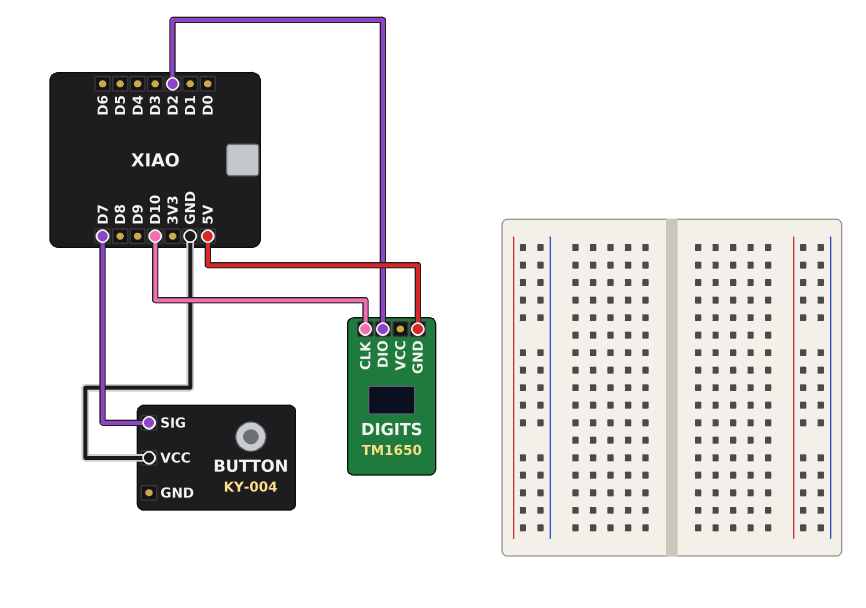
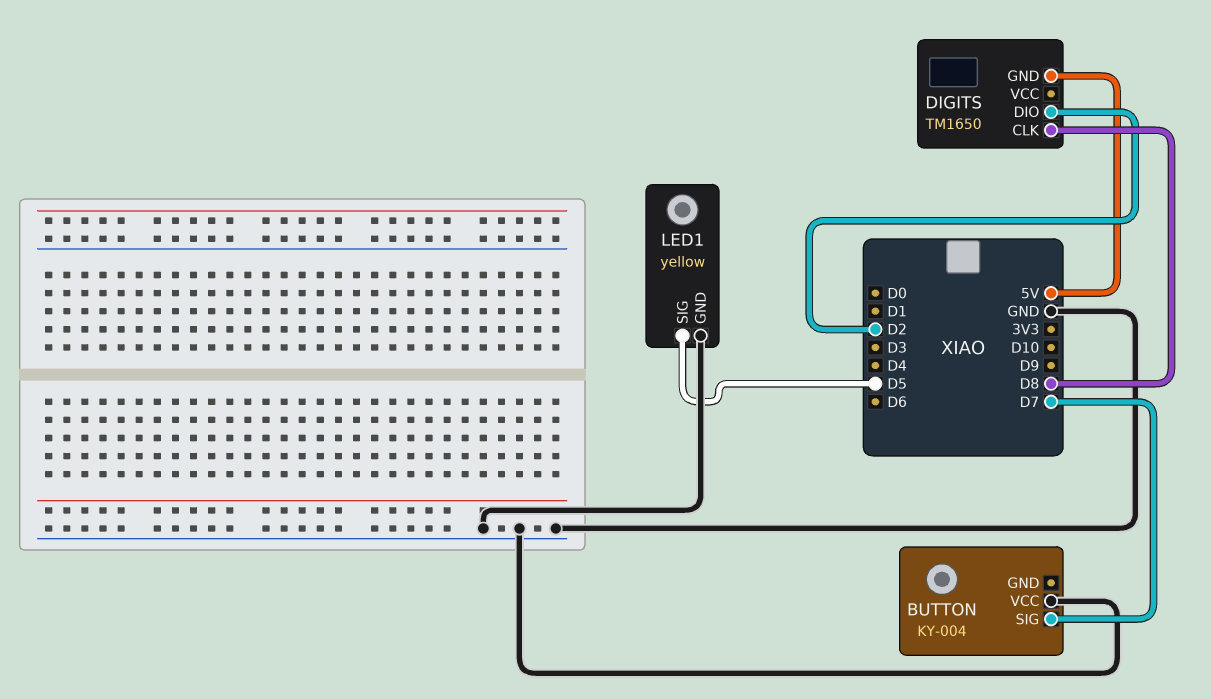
DIGITS pin CLK: D10 -> D8
LED1: none -> yellow
LED1 pin GND: none -> GND
LED1 pin SIG: none -> D5

